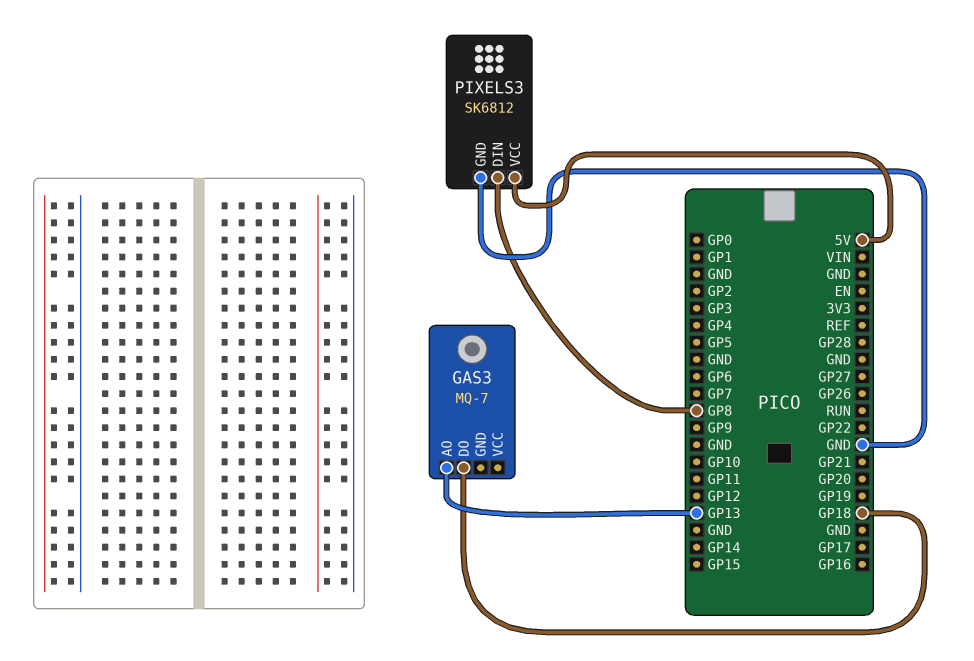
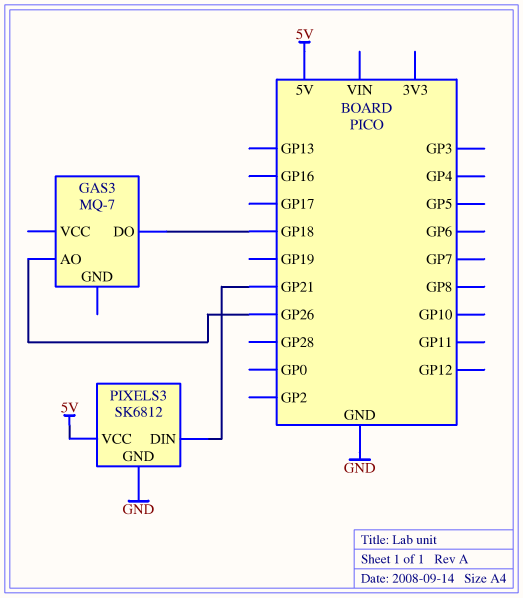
GAS3 pin AO: GP13 -> GP26
PIXELS3 pin DIN: GP8 -> GP21

